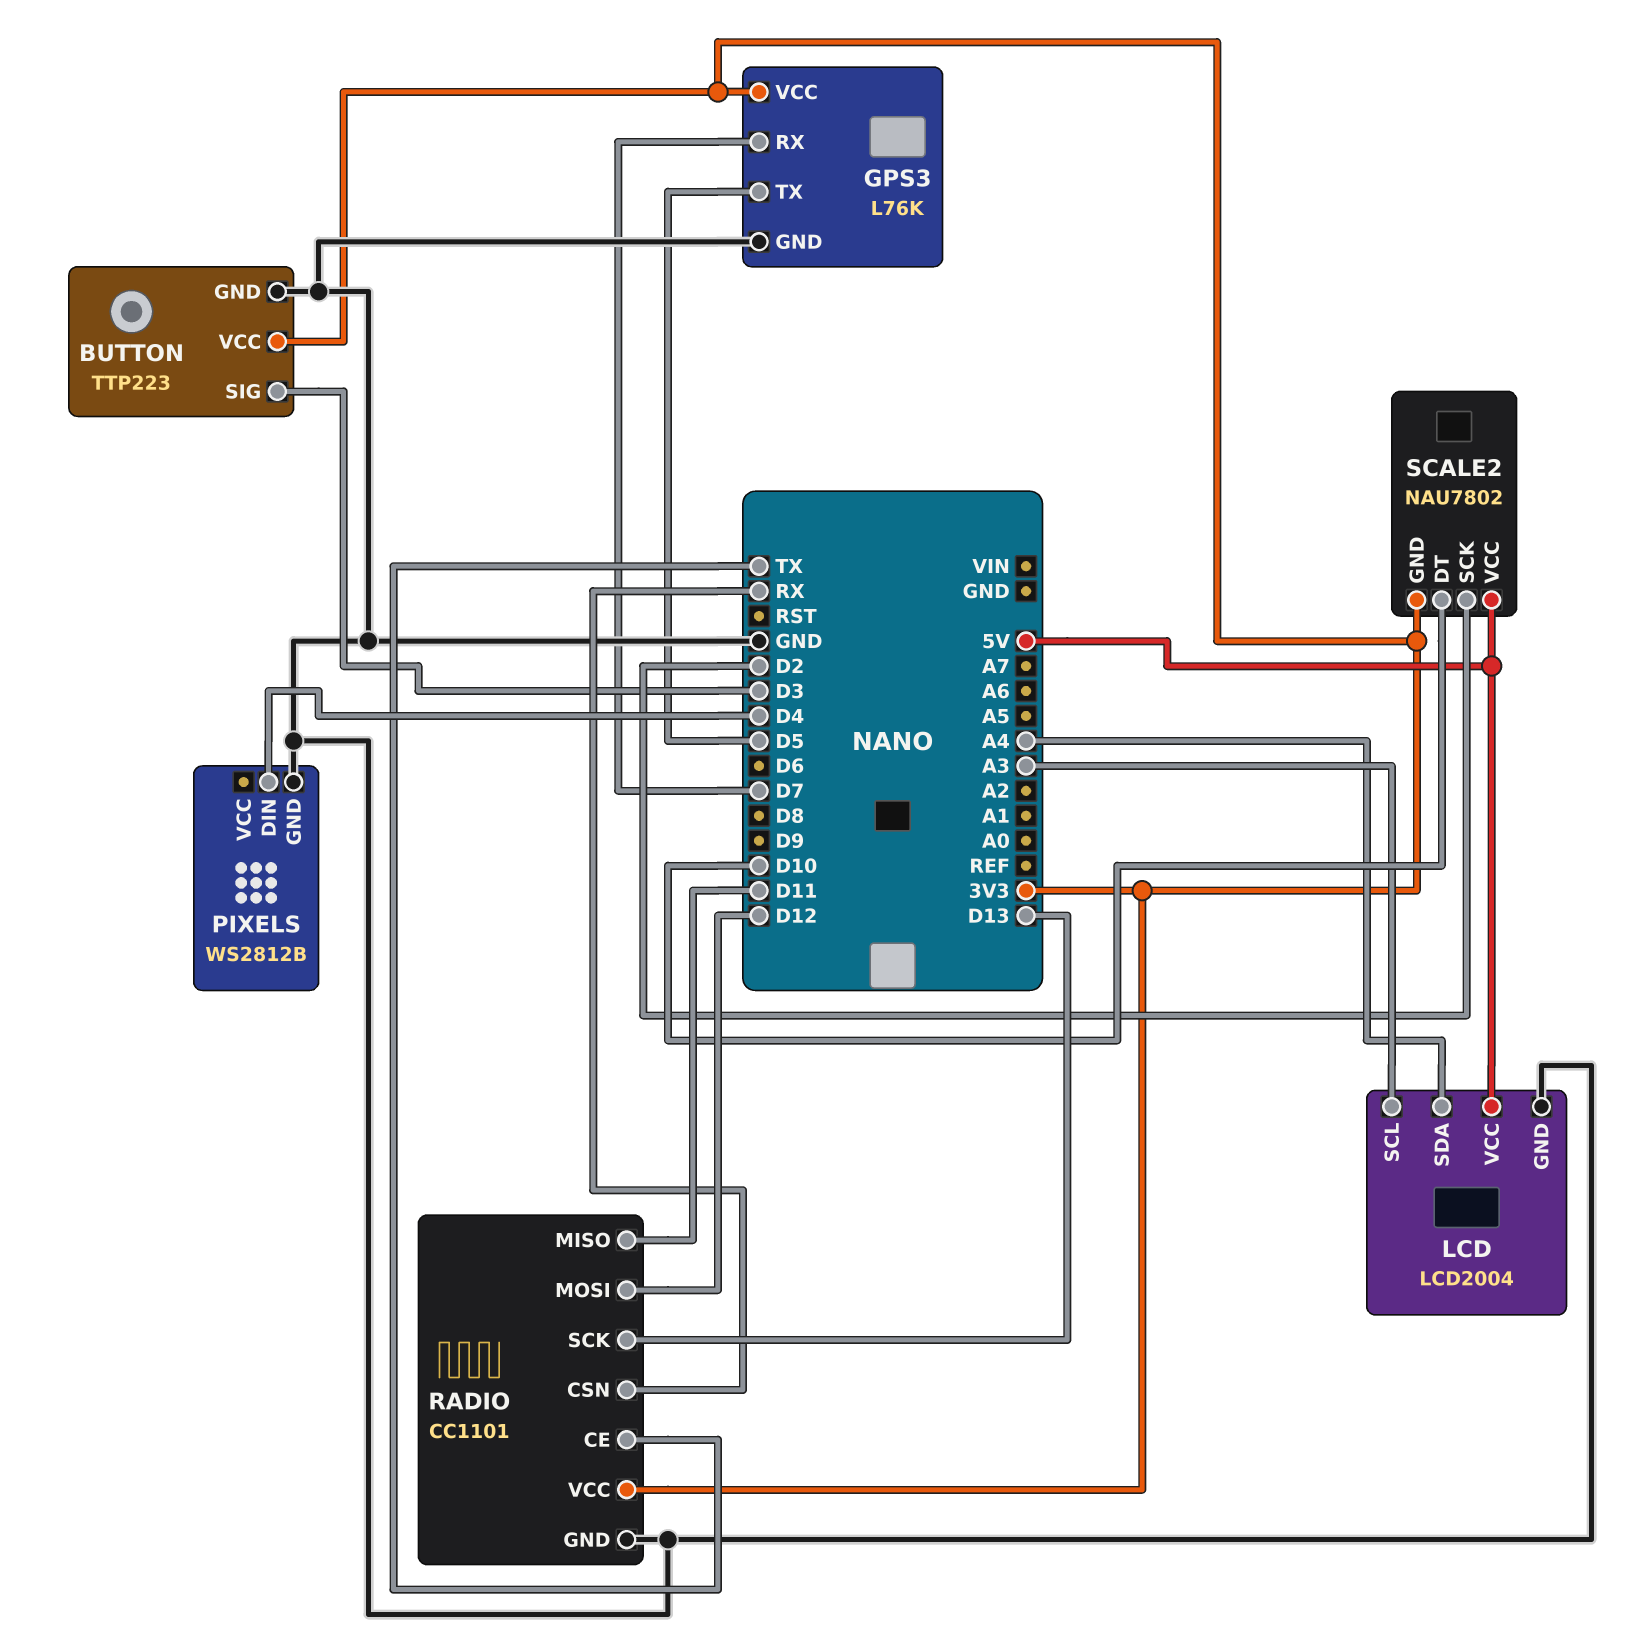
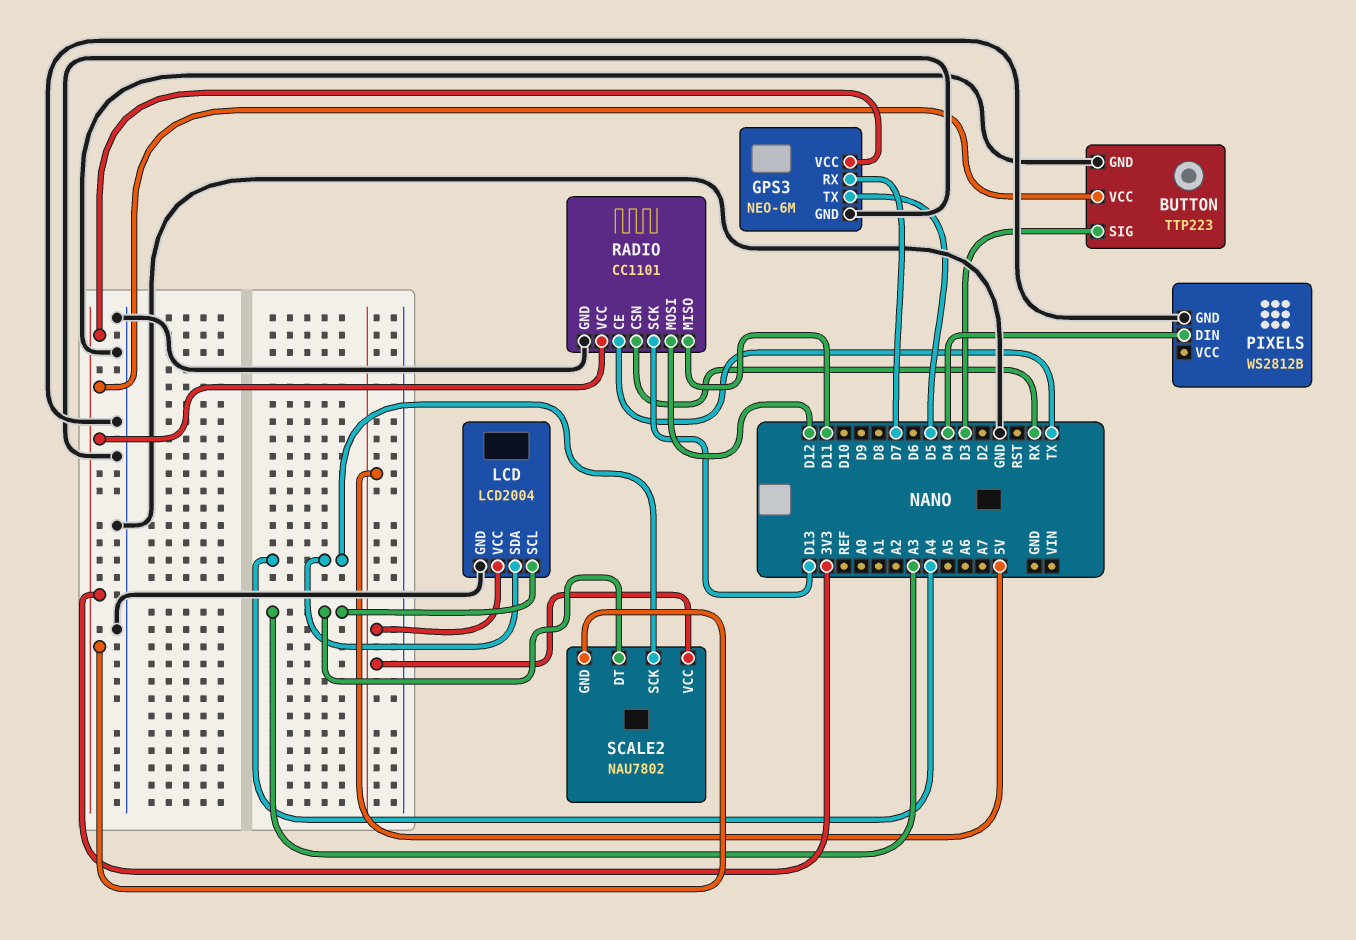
GPS3: L76K -> NEO-6M
SCALE2 pin DT: D10 -> A3
SCALE2 pin SCK: D2 -> A4

